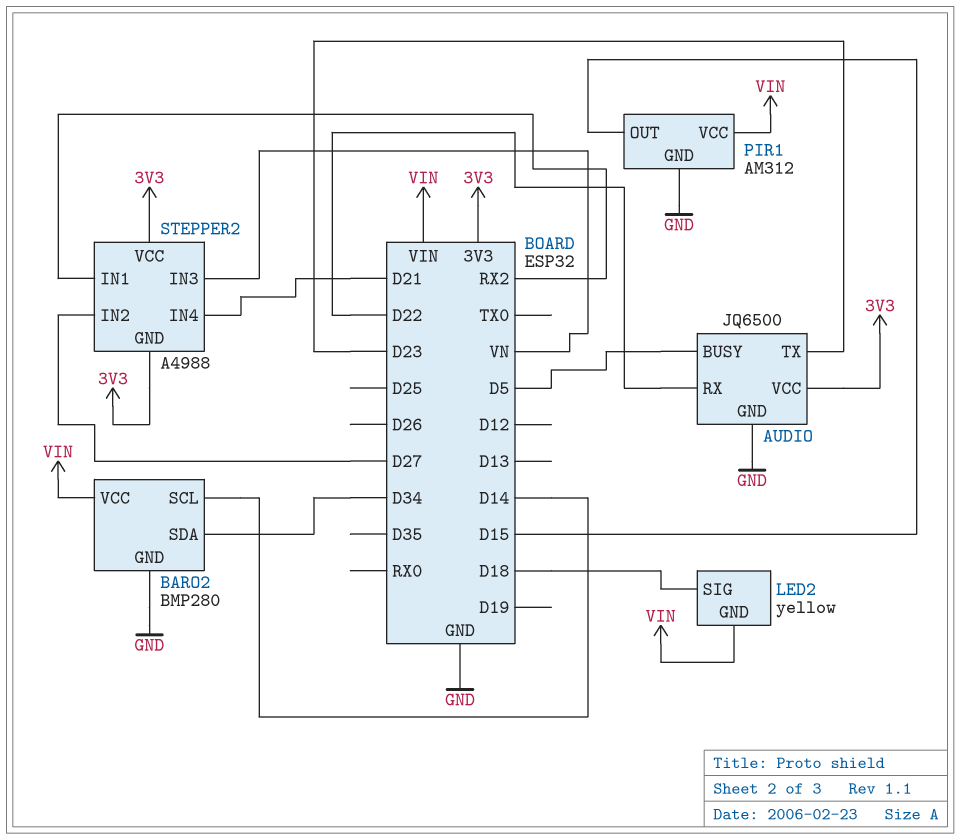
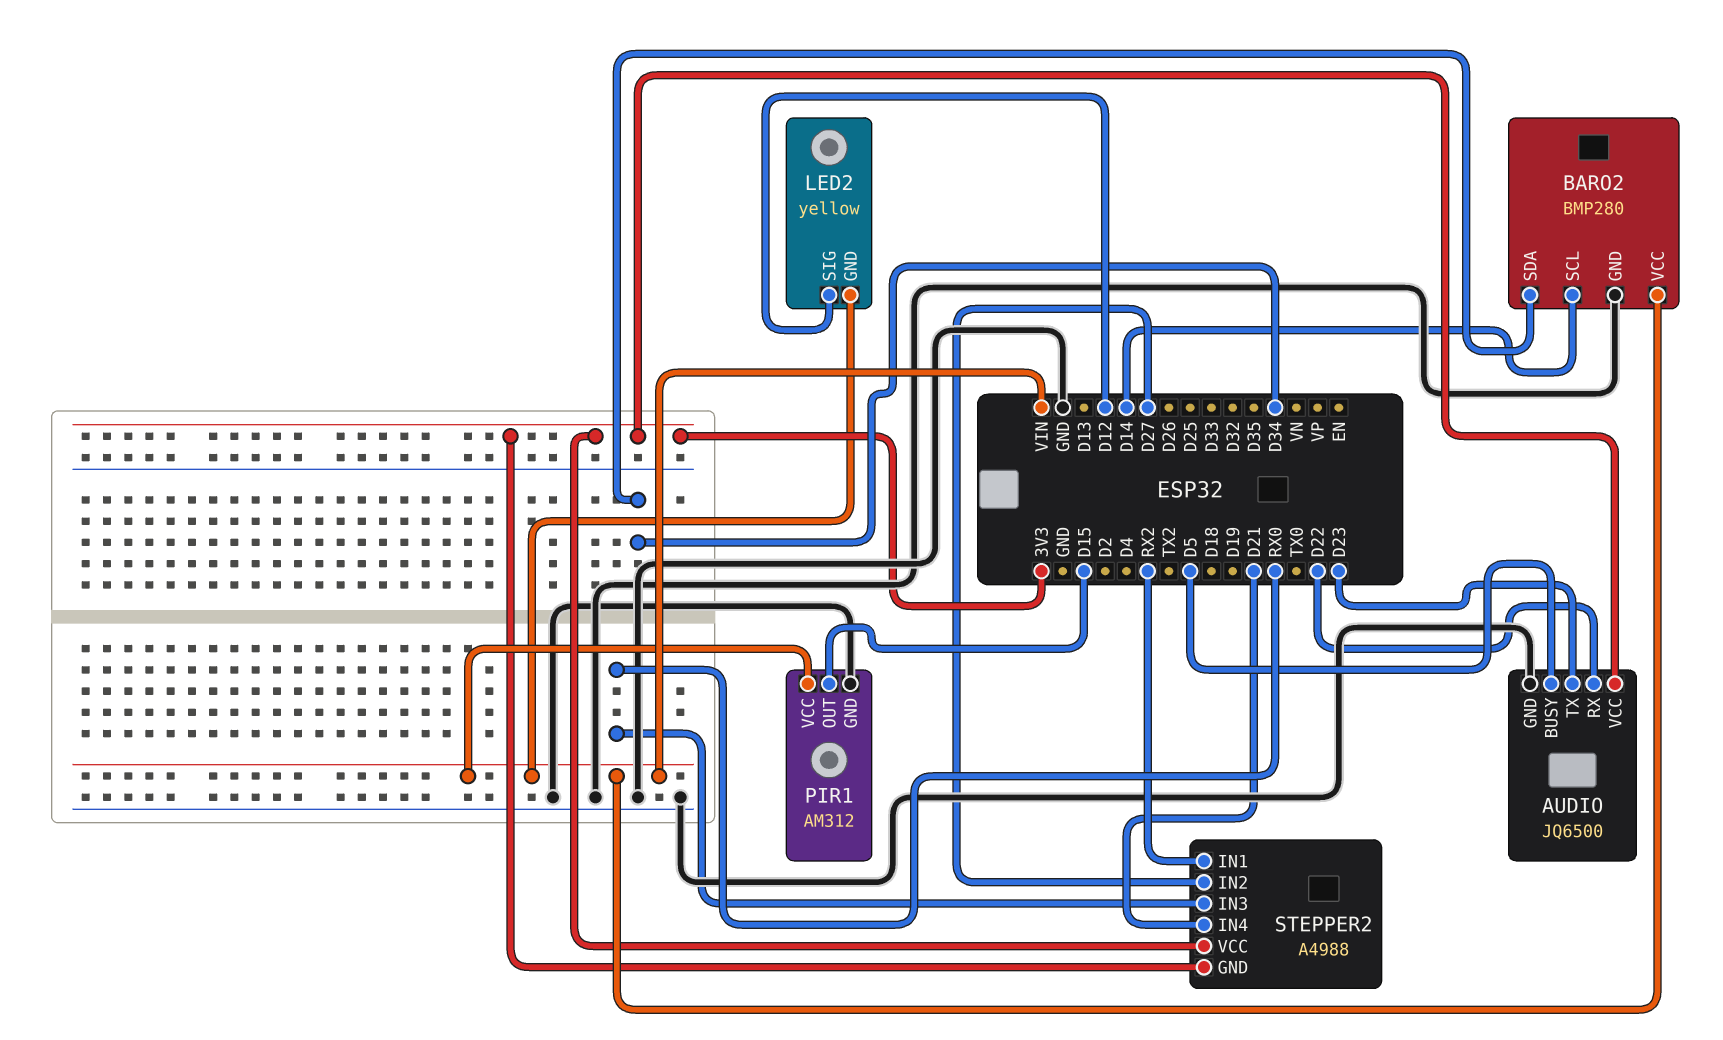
LED2 pin SIG: D18 -> D12
STEPPER2 pin IN3: VN -> RX0

